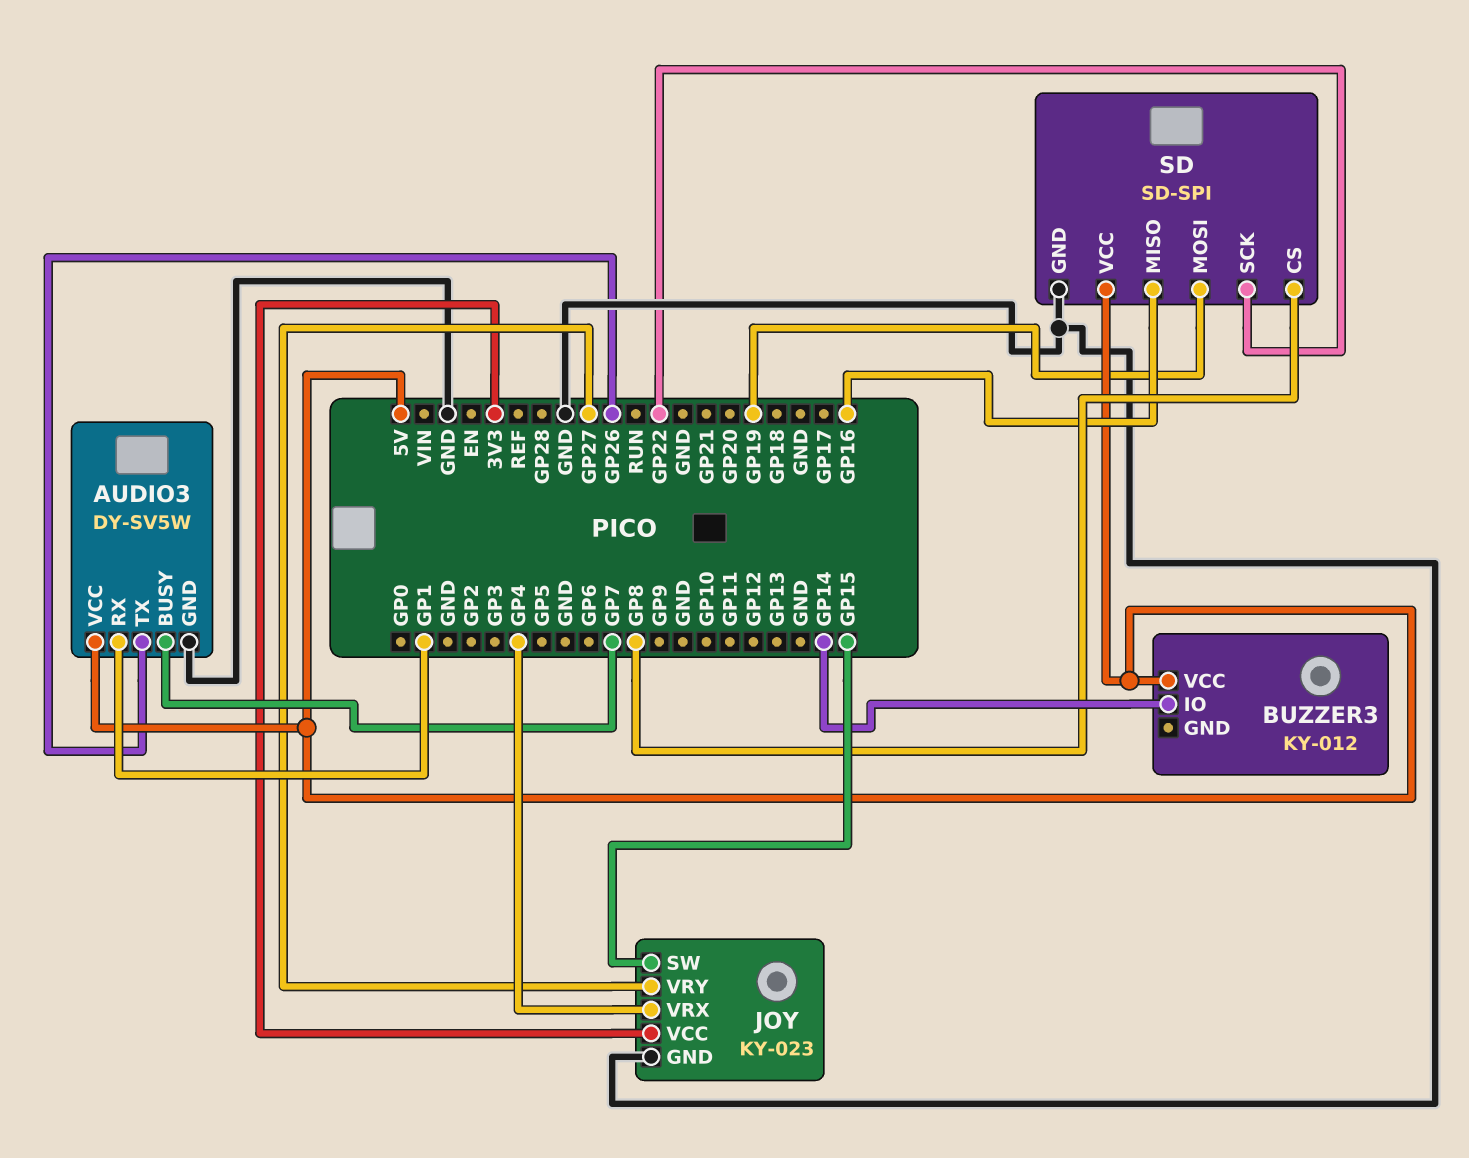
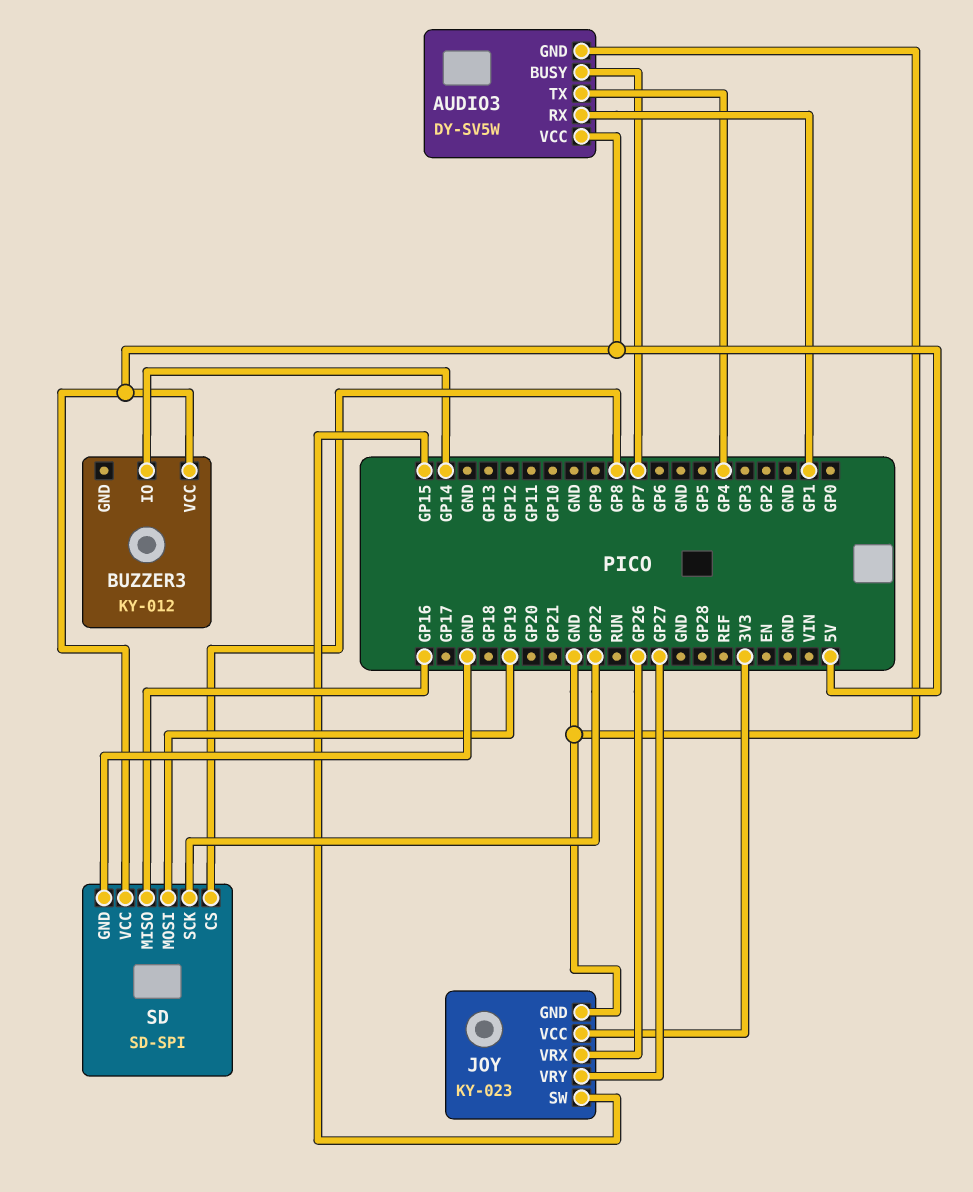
AUDIO3 pin TX: GP26 -> GP4
JOY pin VRX: GP4 -> GP26

